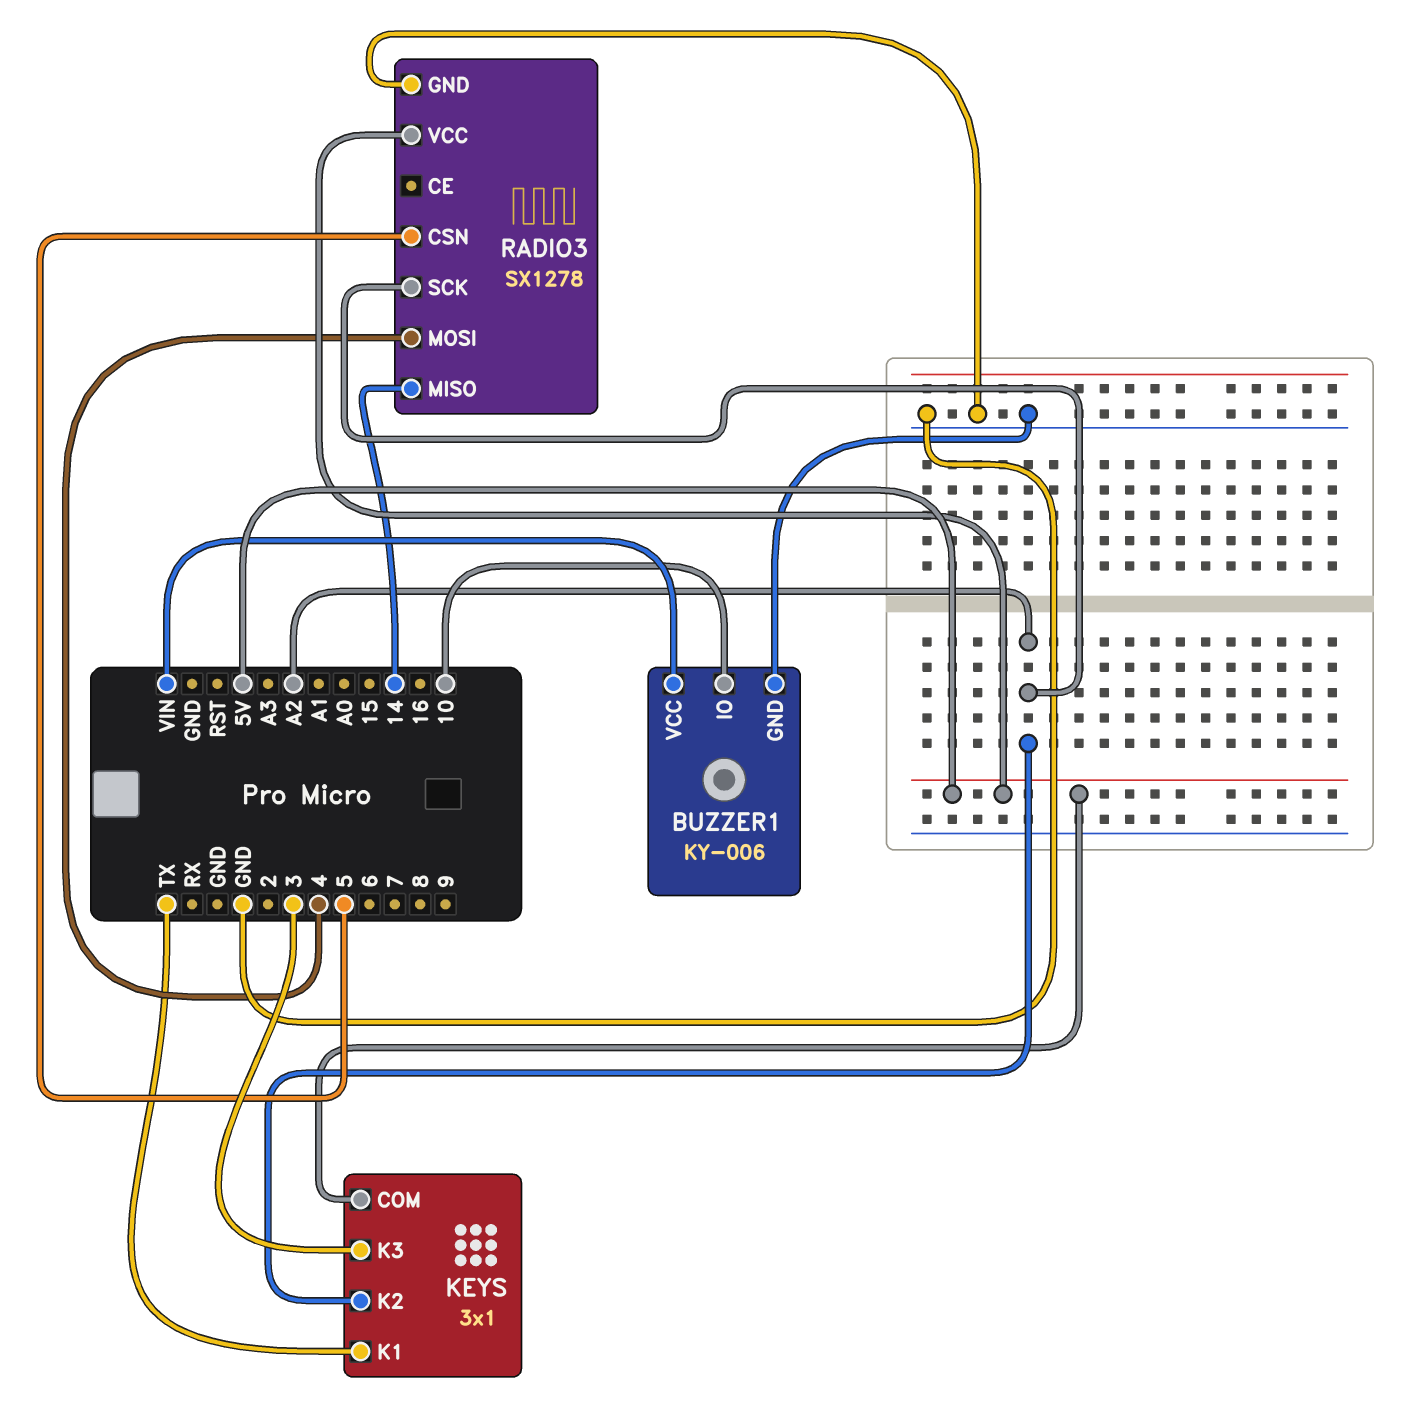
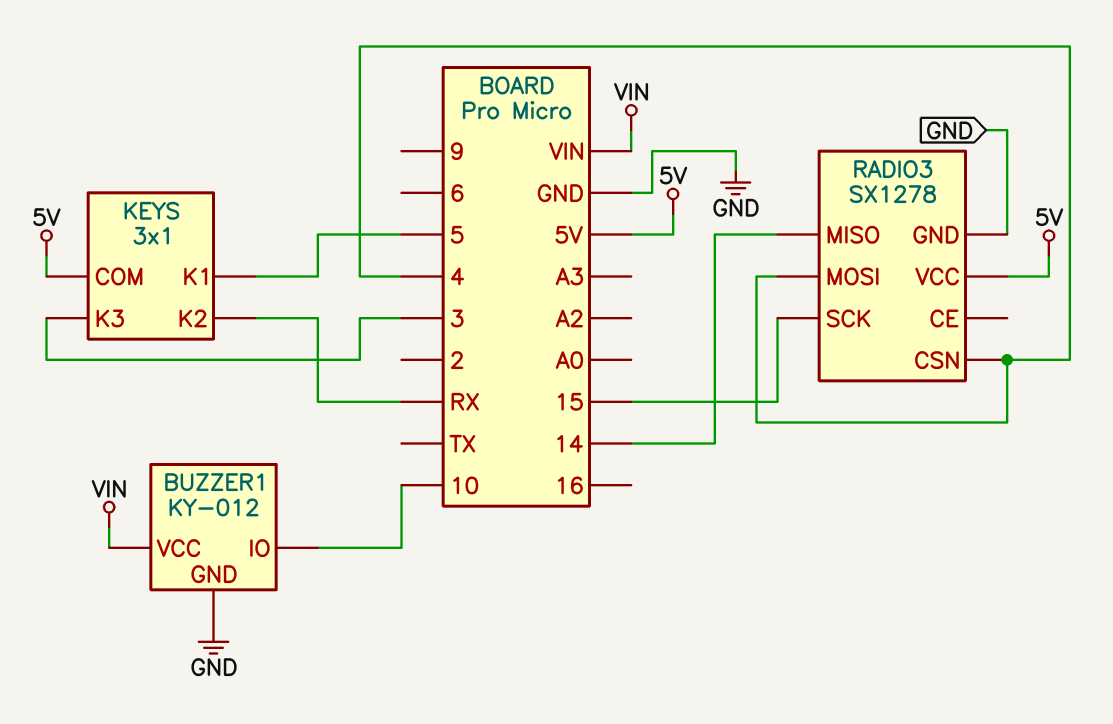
BUZZER1: KY-006 -> KY-012
KEYS pin K1: TX -> 5
KEYS pin K2: A2 -> RX
RADIO3 pin CSN: 5 -> 4
RADIO3 pin SCK: A2 -> 15

